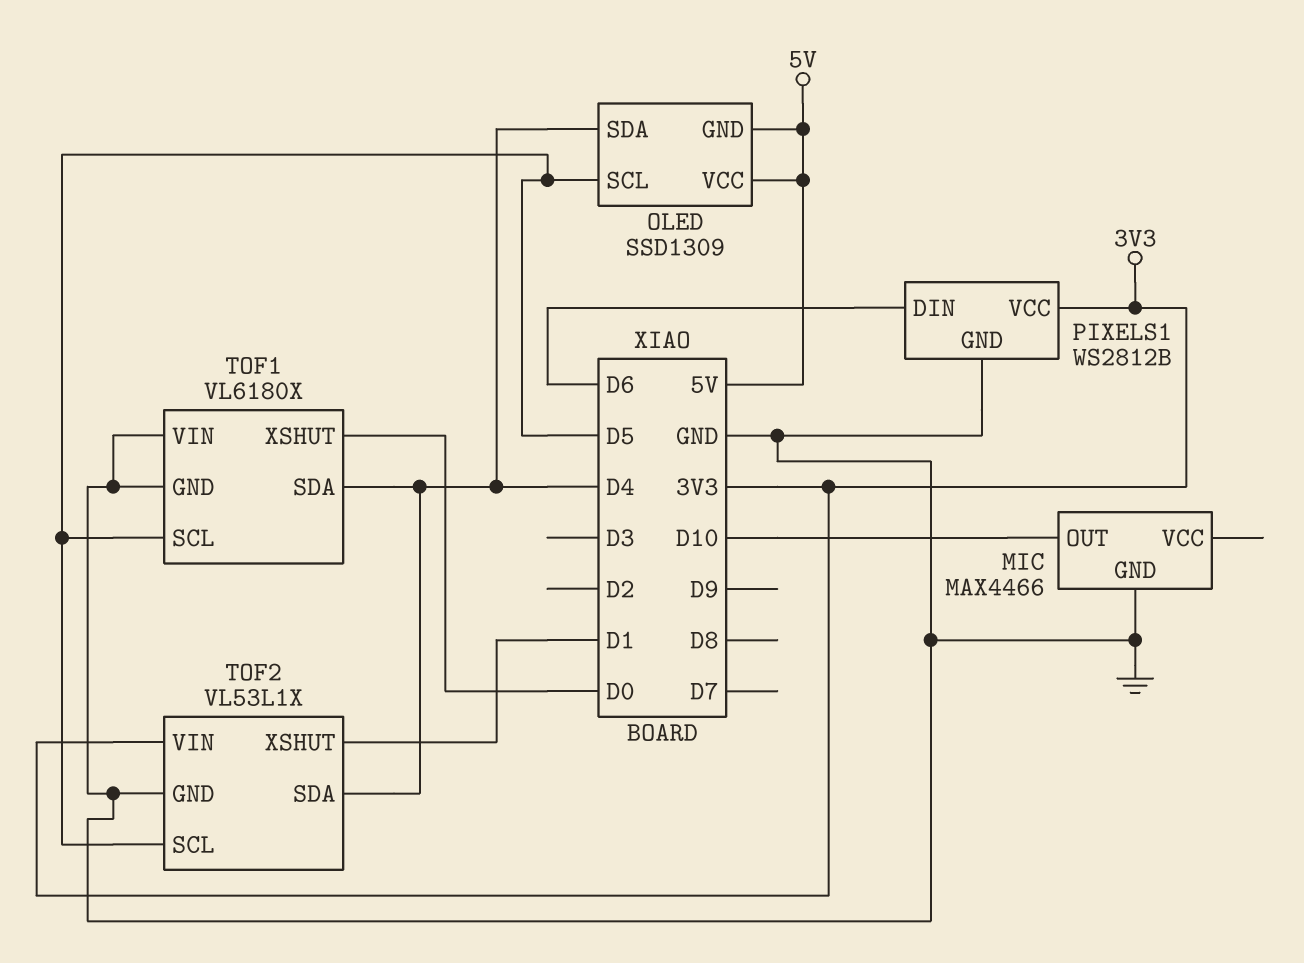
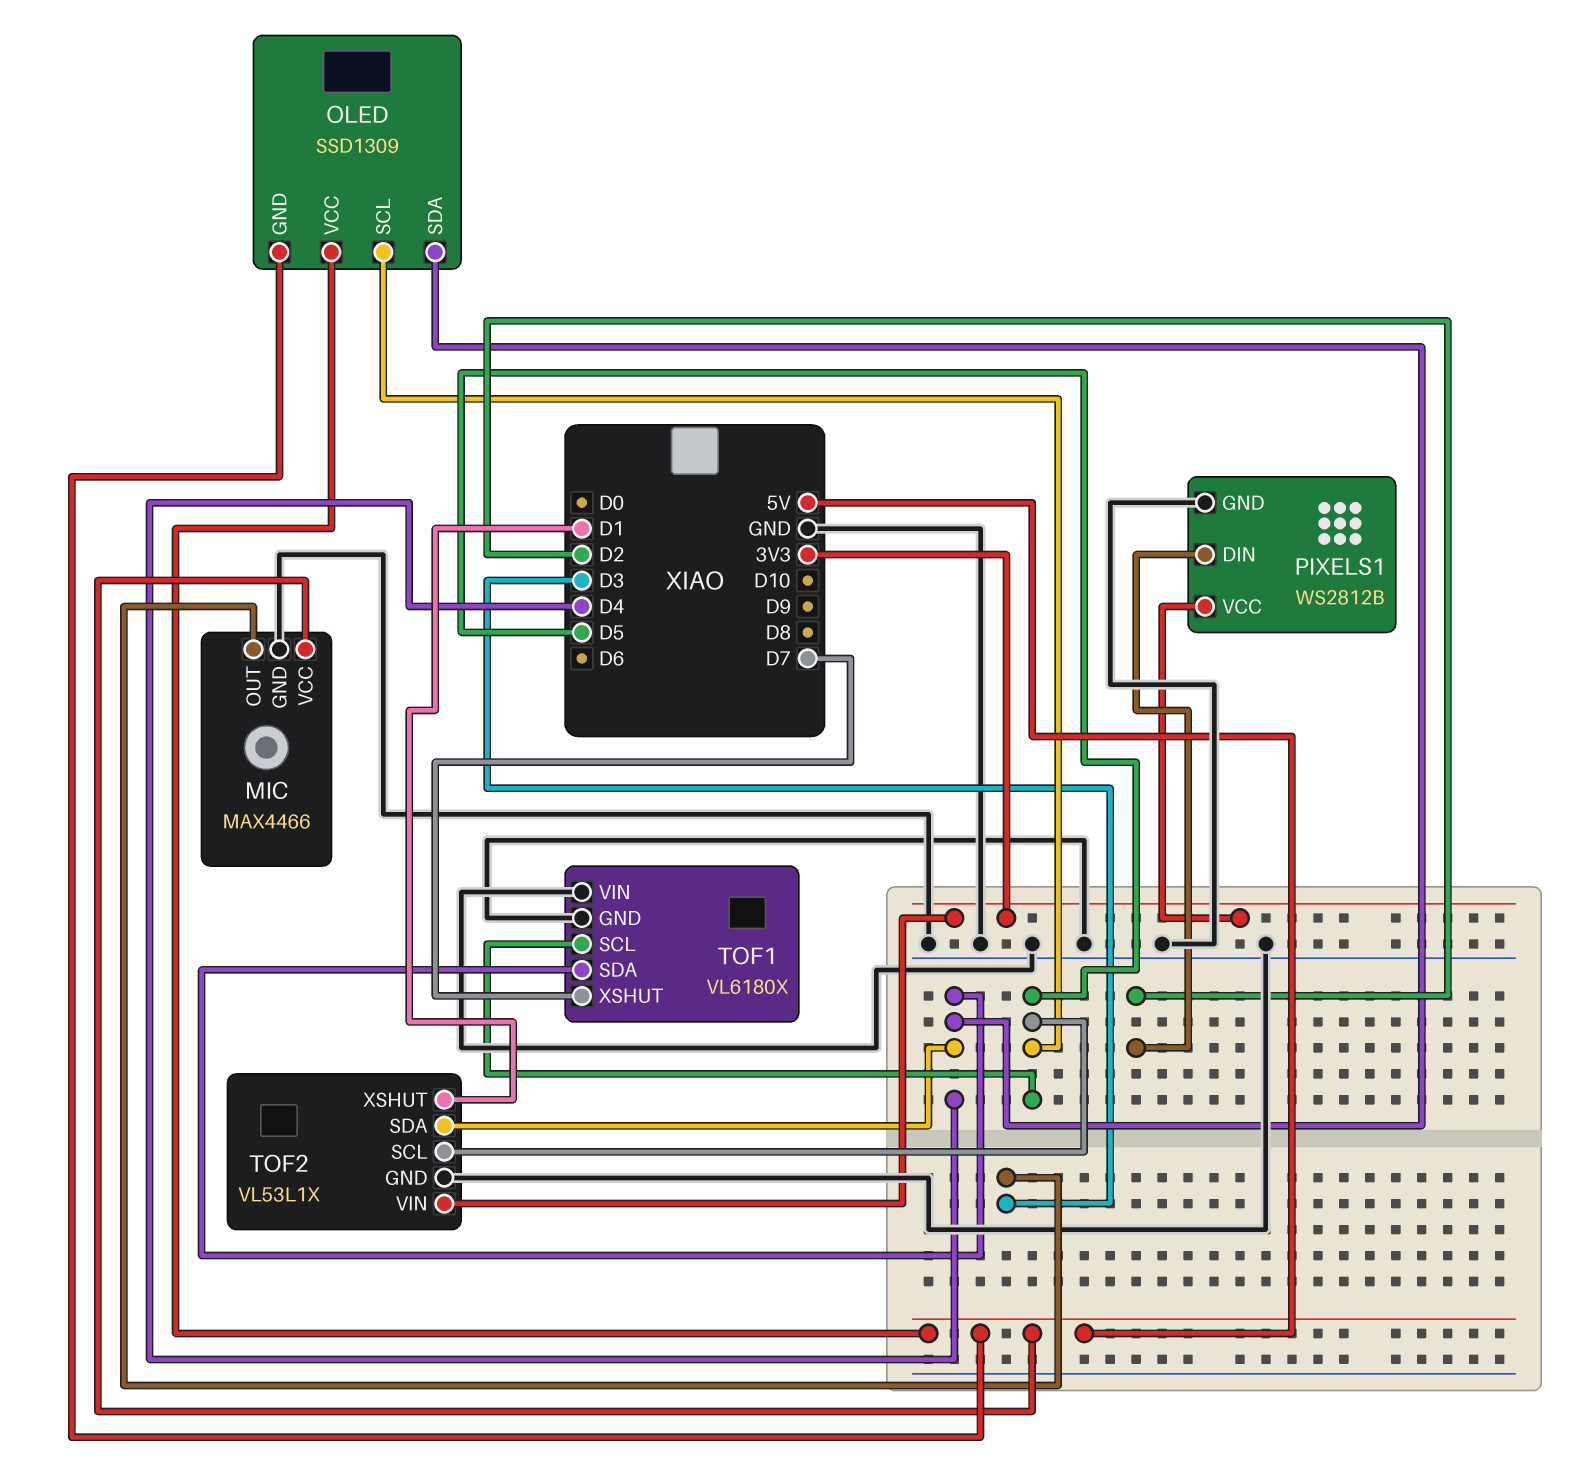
MIC pin OUT: D10 -> D3
MIC pin VCC: none -> 5V
PIXELS1 pin DIN: D6 -> D2
TOF1 pin XSHUT: D0 -> D7

